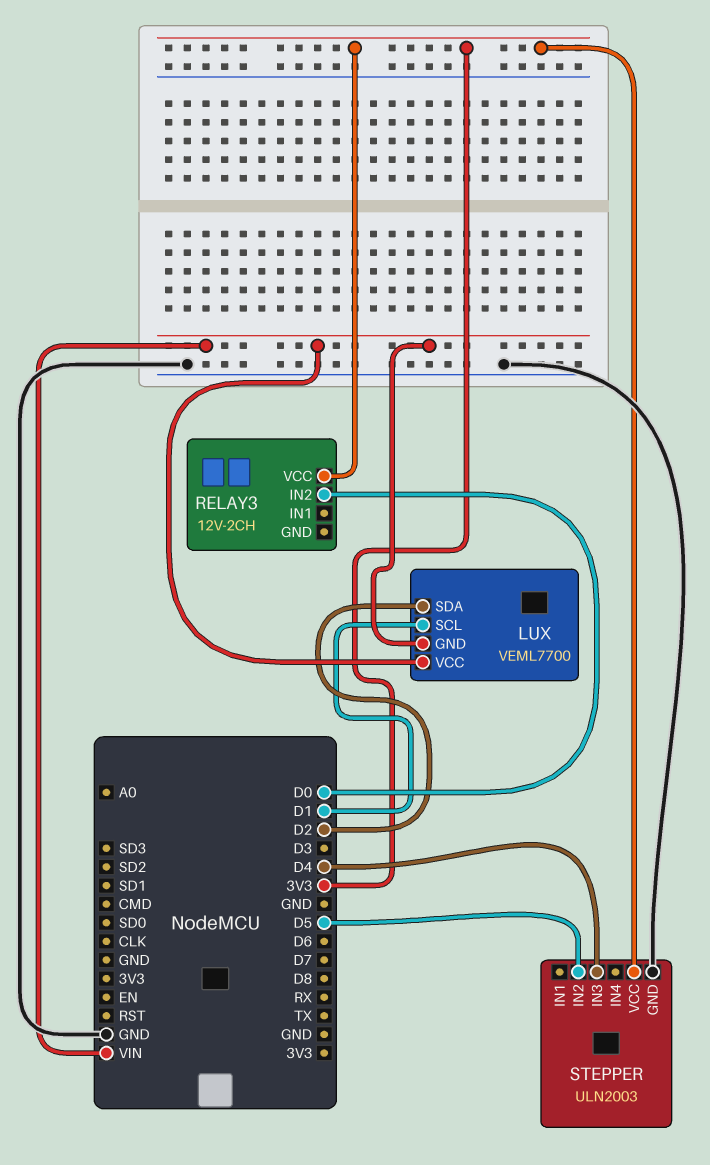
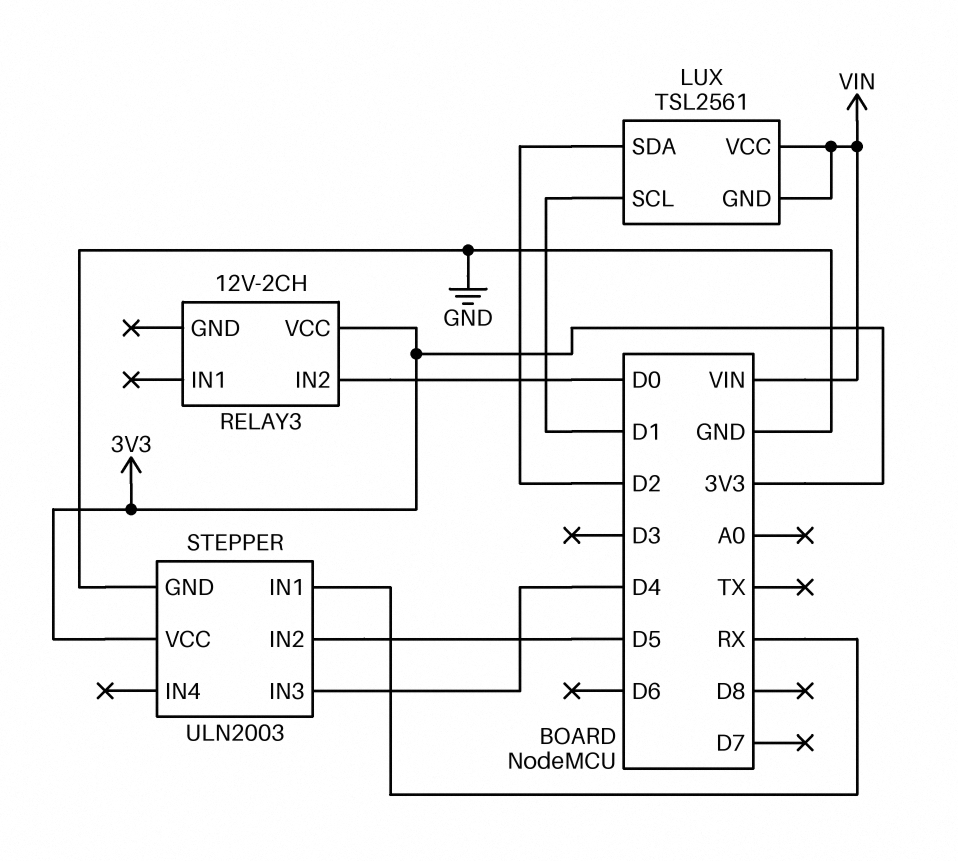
LUX: VEML7700 -> TSL2561
STEPPER pin IN1: none -> RX

